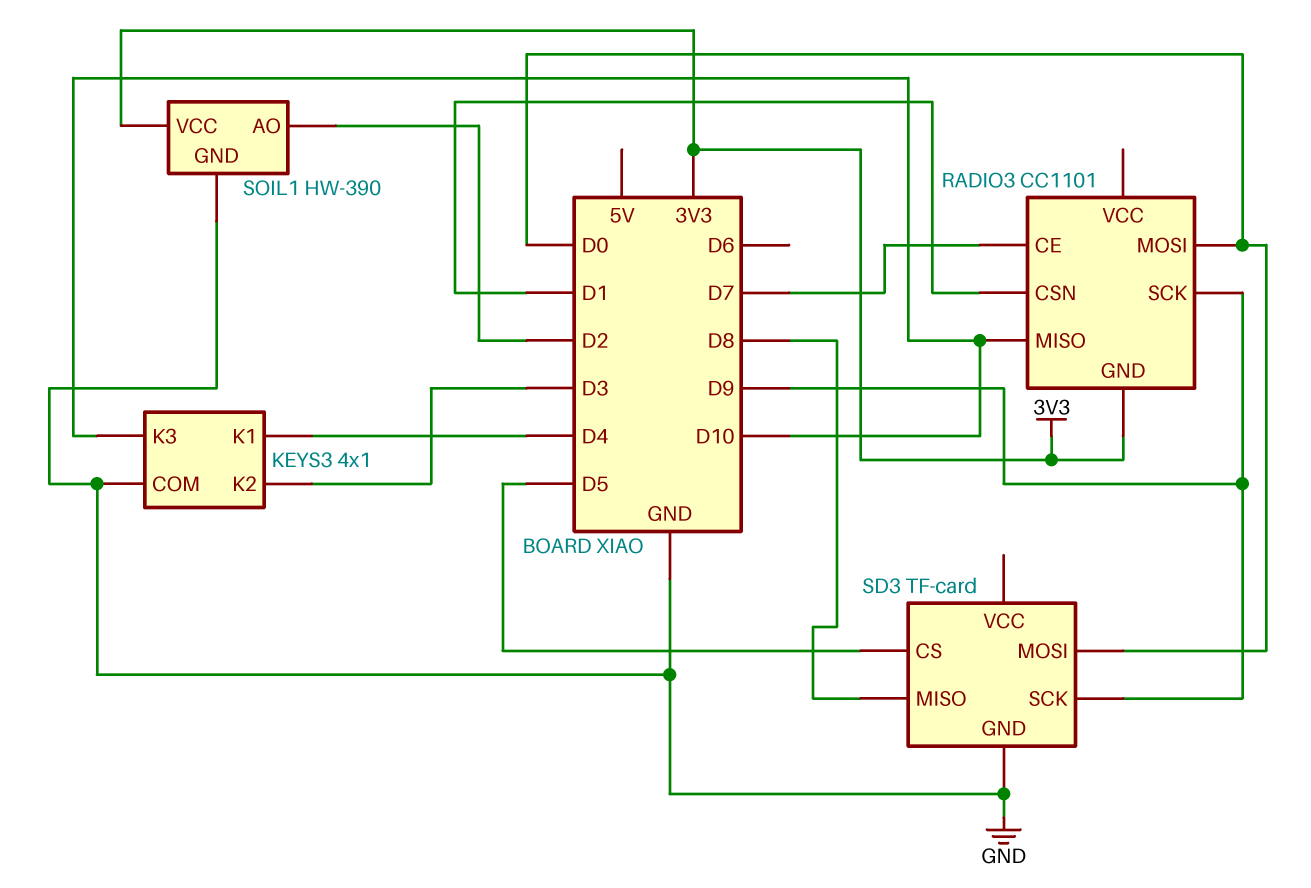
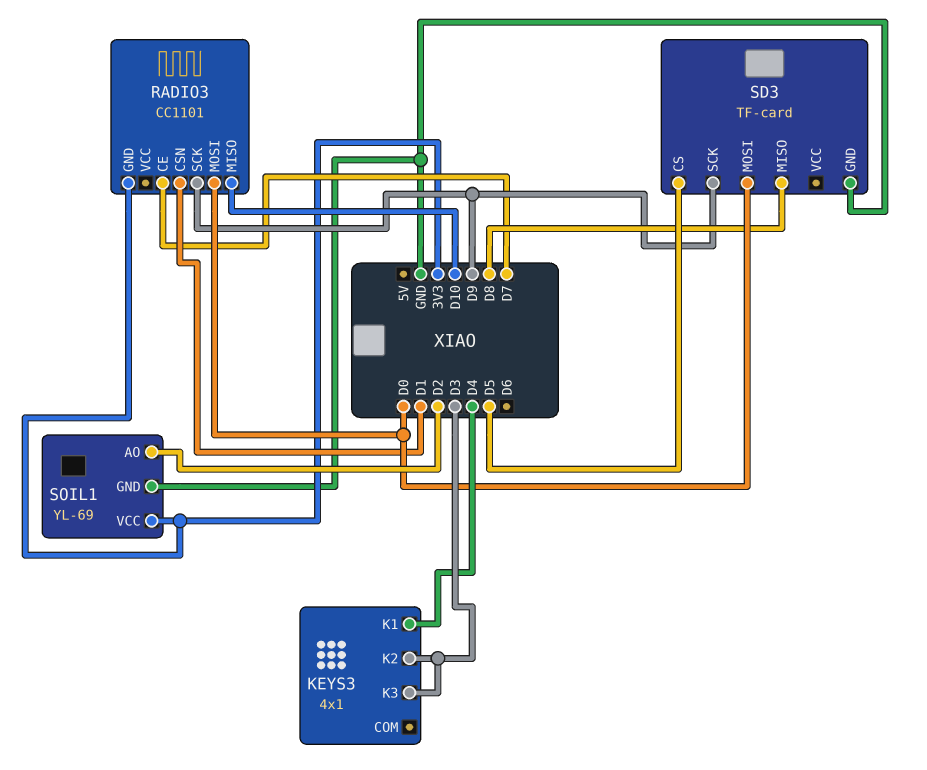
KEYS3 pin COM: GND -> none
KEYS3 pin K3: D10 -> D3
SOIL1: HW-390 -> YL-69

